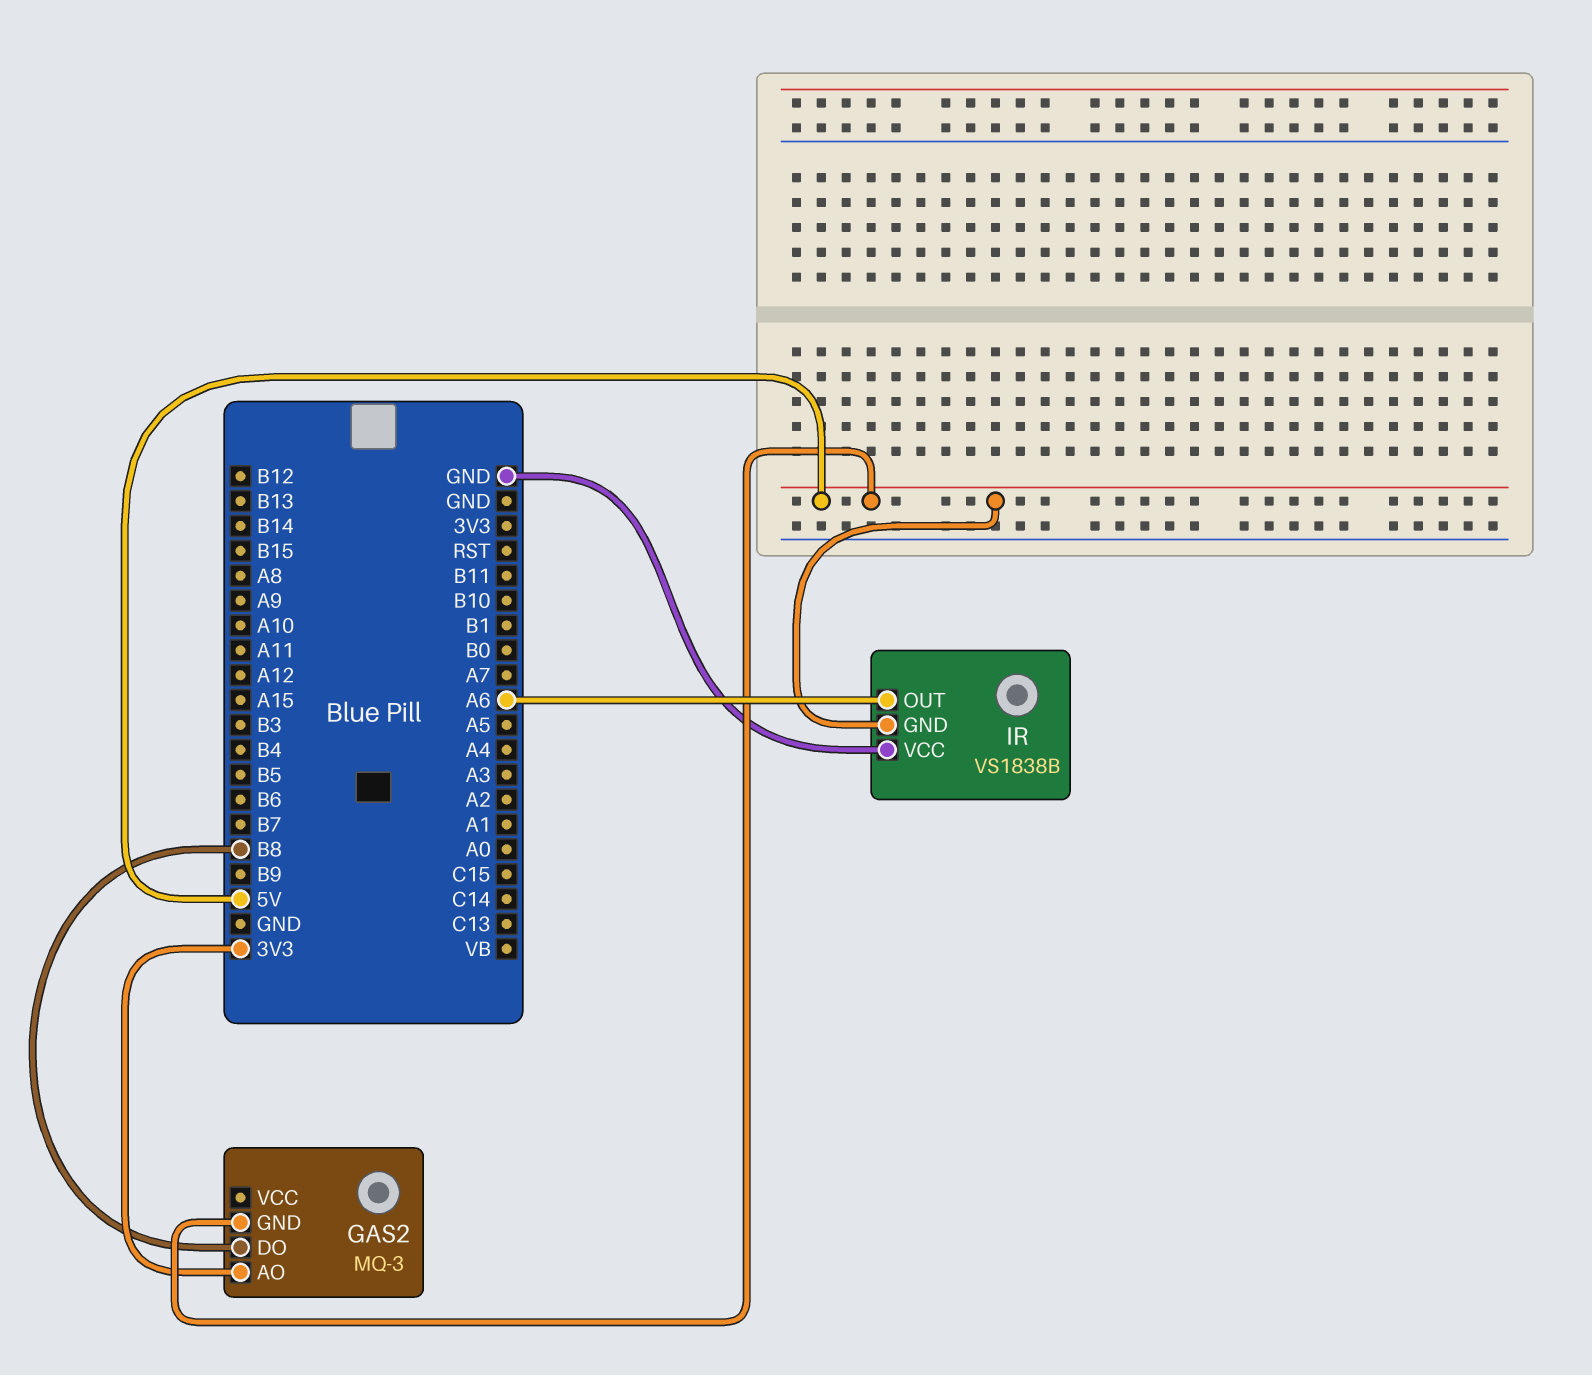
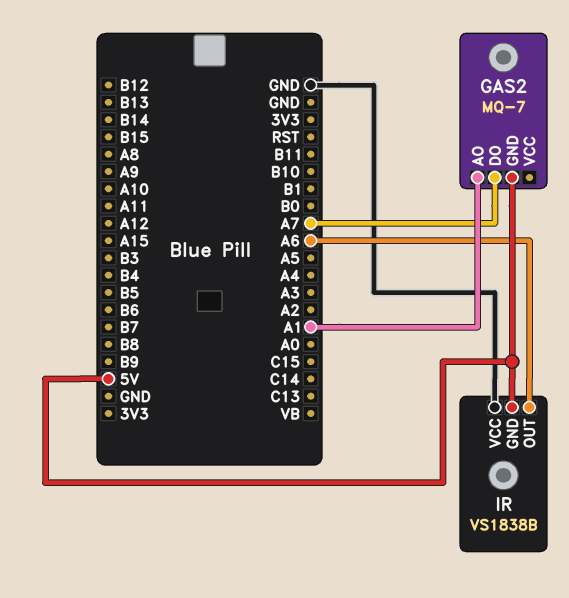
GAS2: MQ-3 -> MQ-7
GAS2 pin AO: 3V3 -> A1
GAS2 pin DO: B8 -> A7

